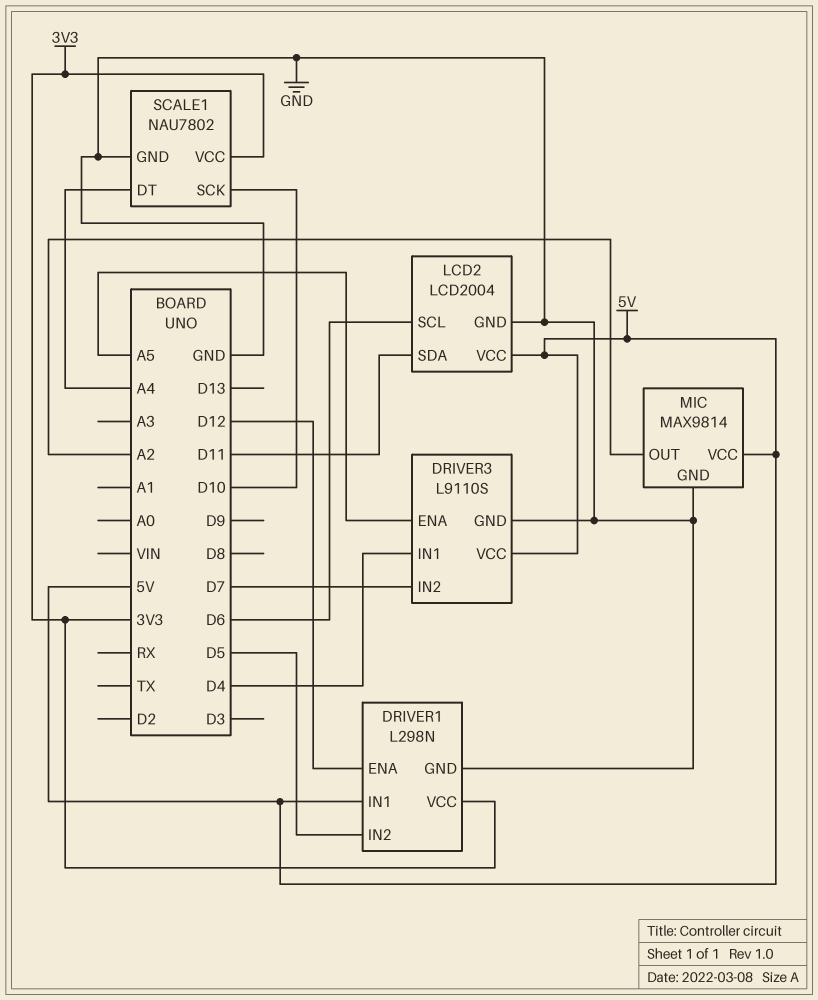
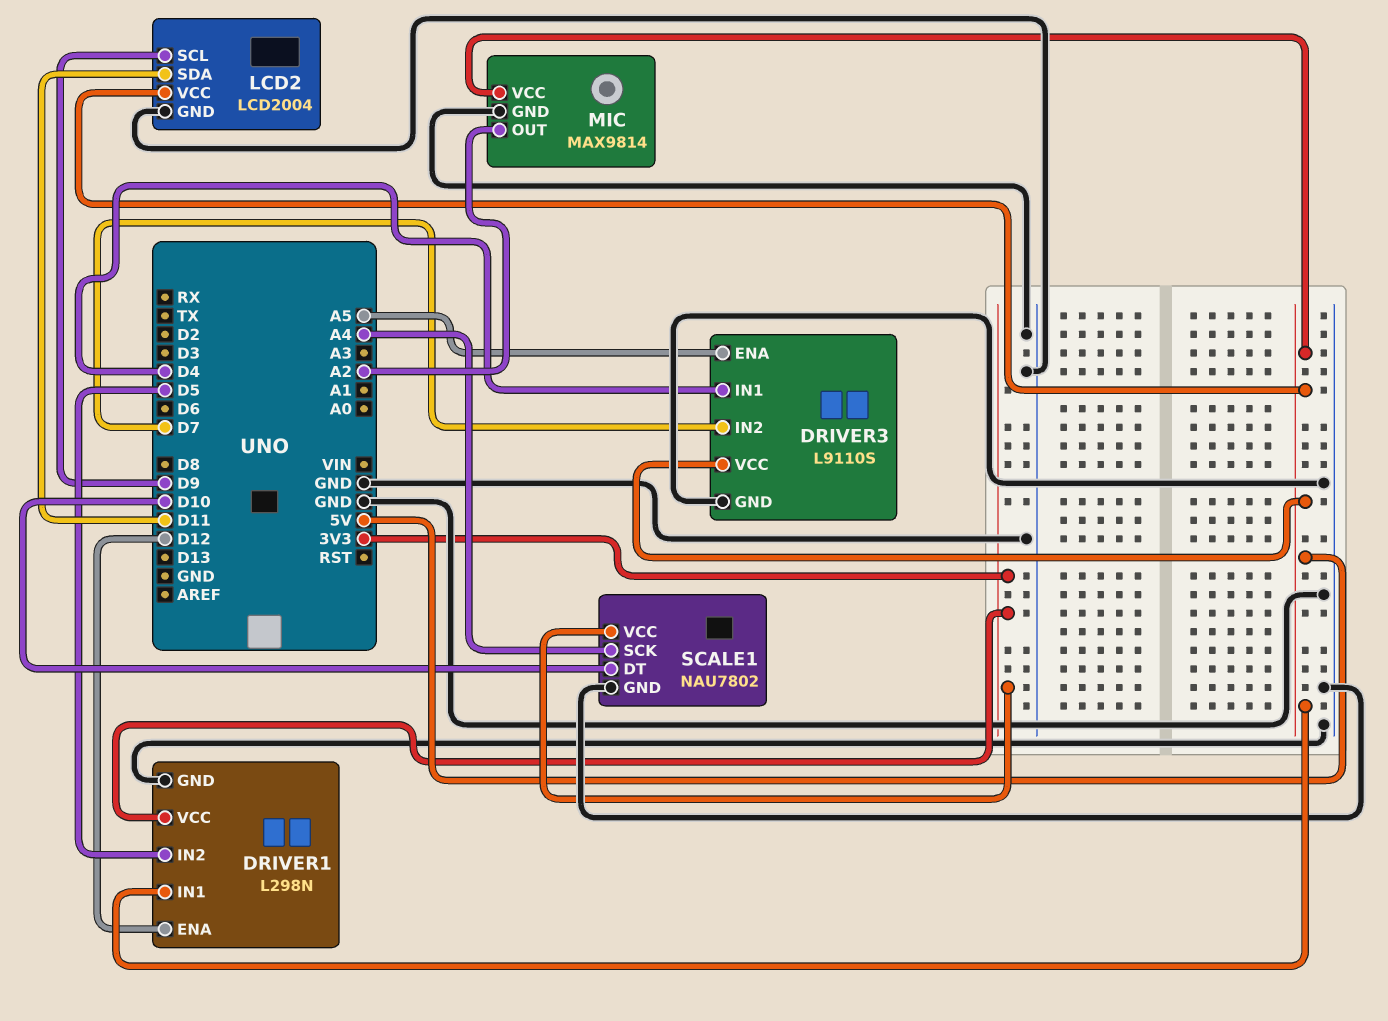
LCD2 pin SCL: D6 -> D9
SCALE1 pin DT: A4 -> D10
SCALE1 pin SCK: D10 -> A4

